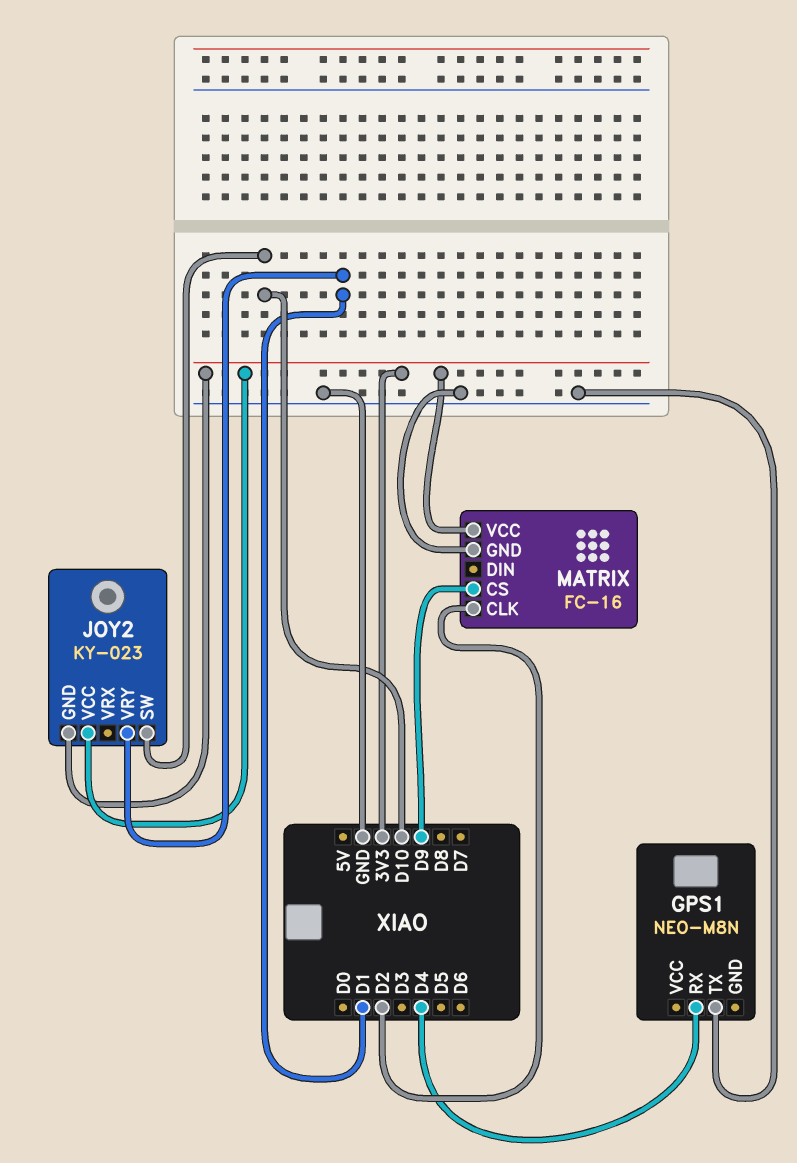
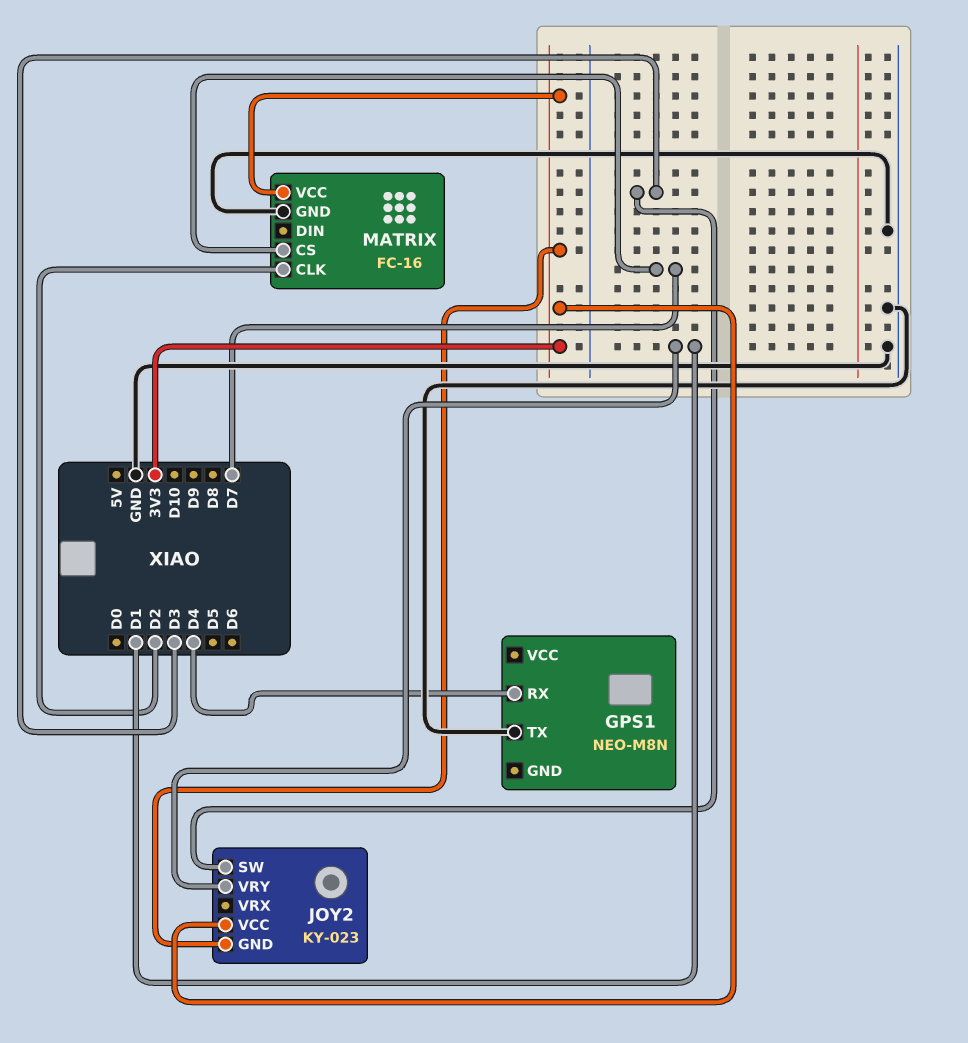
JOY2 pin SW: D10 -> D3
MATRIX pin CS: D9 -> D7

